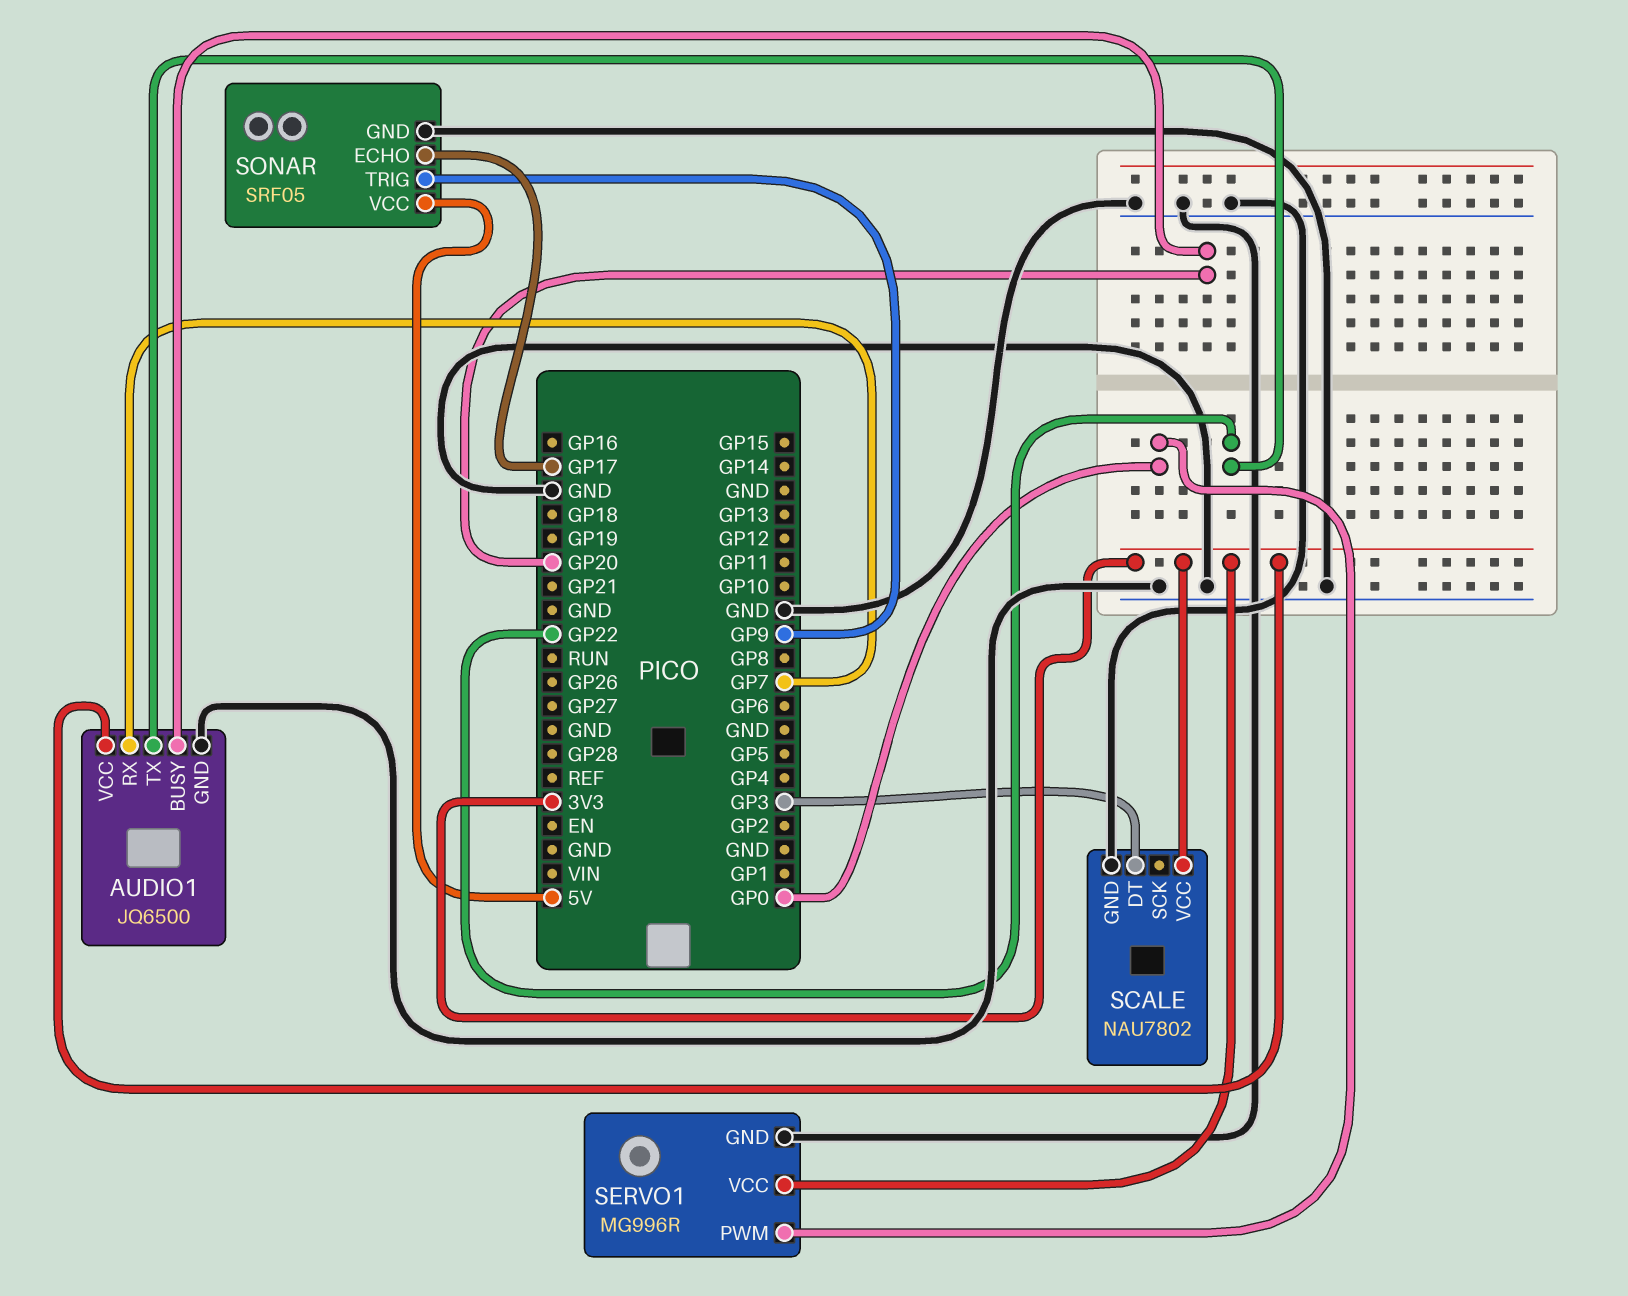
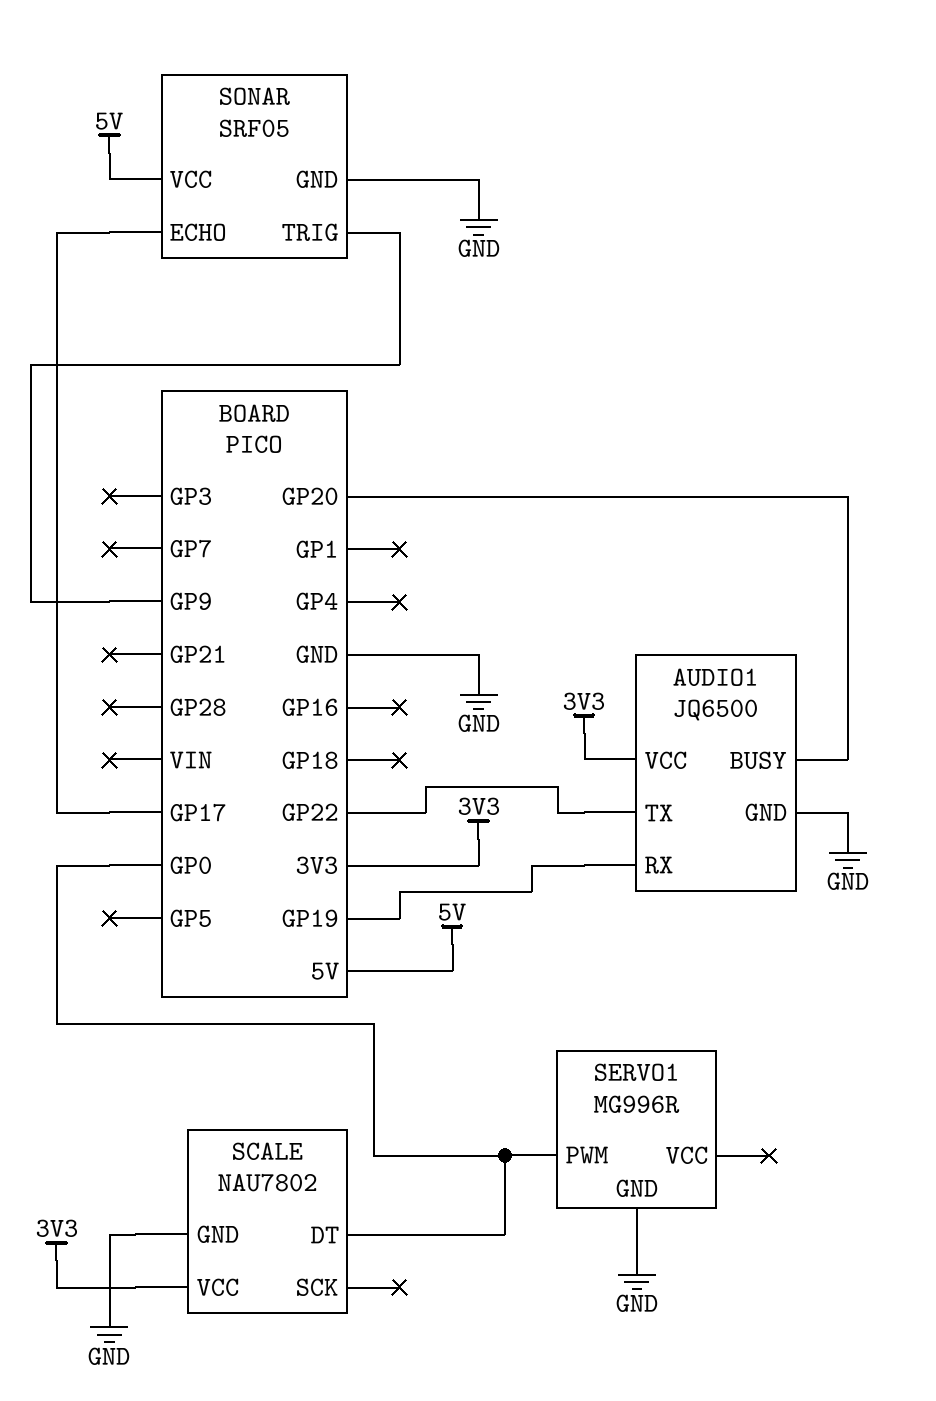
AUDIO1 pin RX: GP7 -> GP19
SCALE pin DT: GP3 -> GP0
SERVO1 pin VCC: 3V3 -> none

